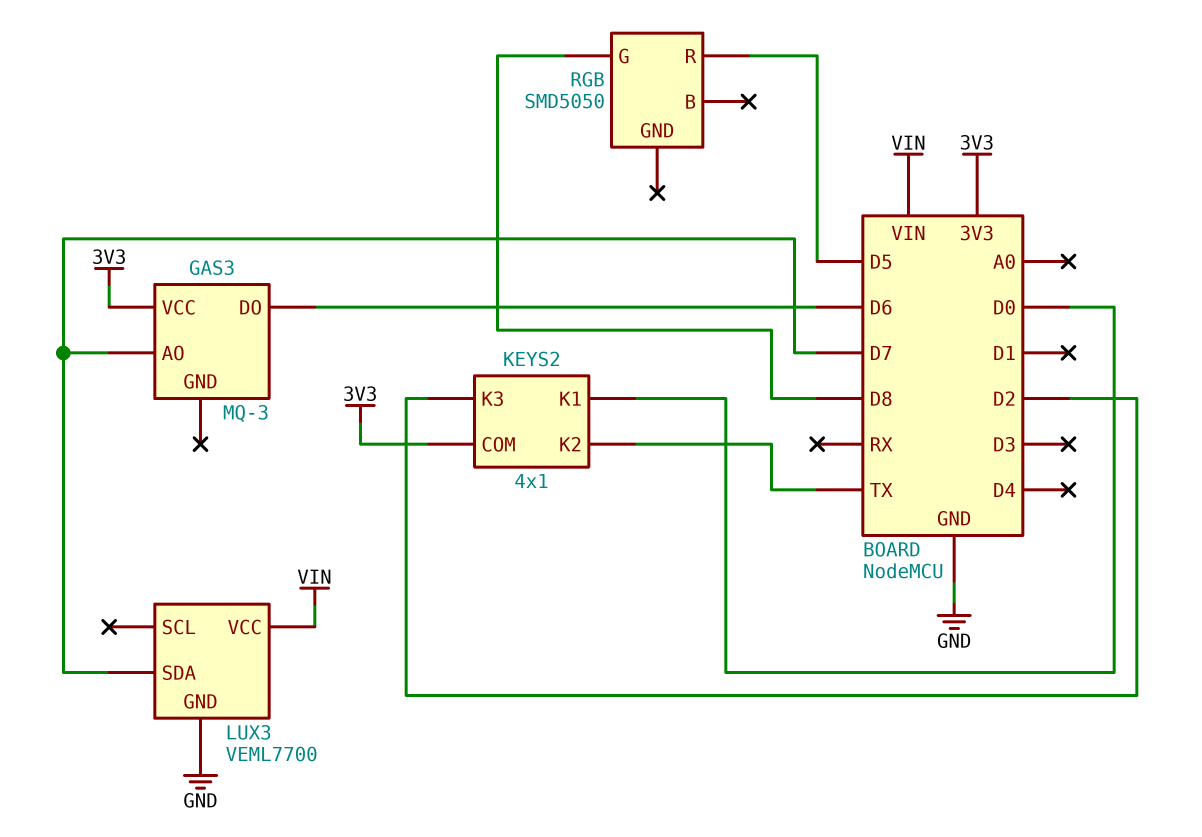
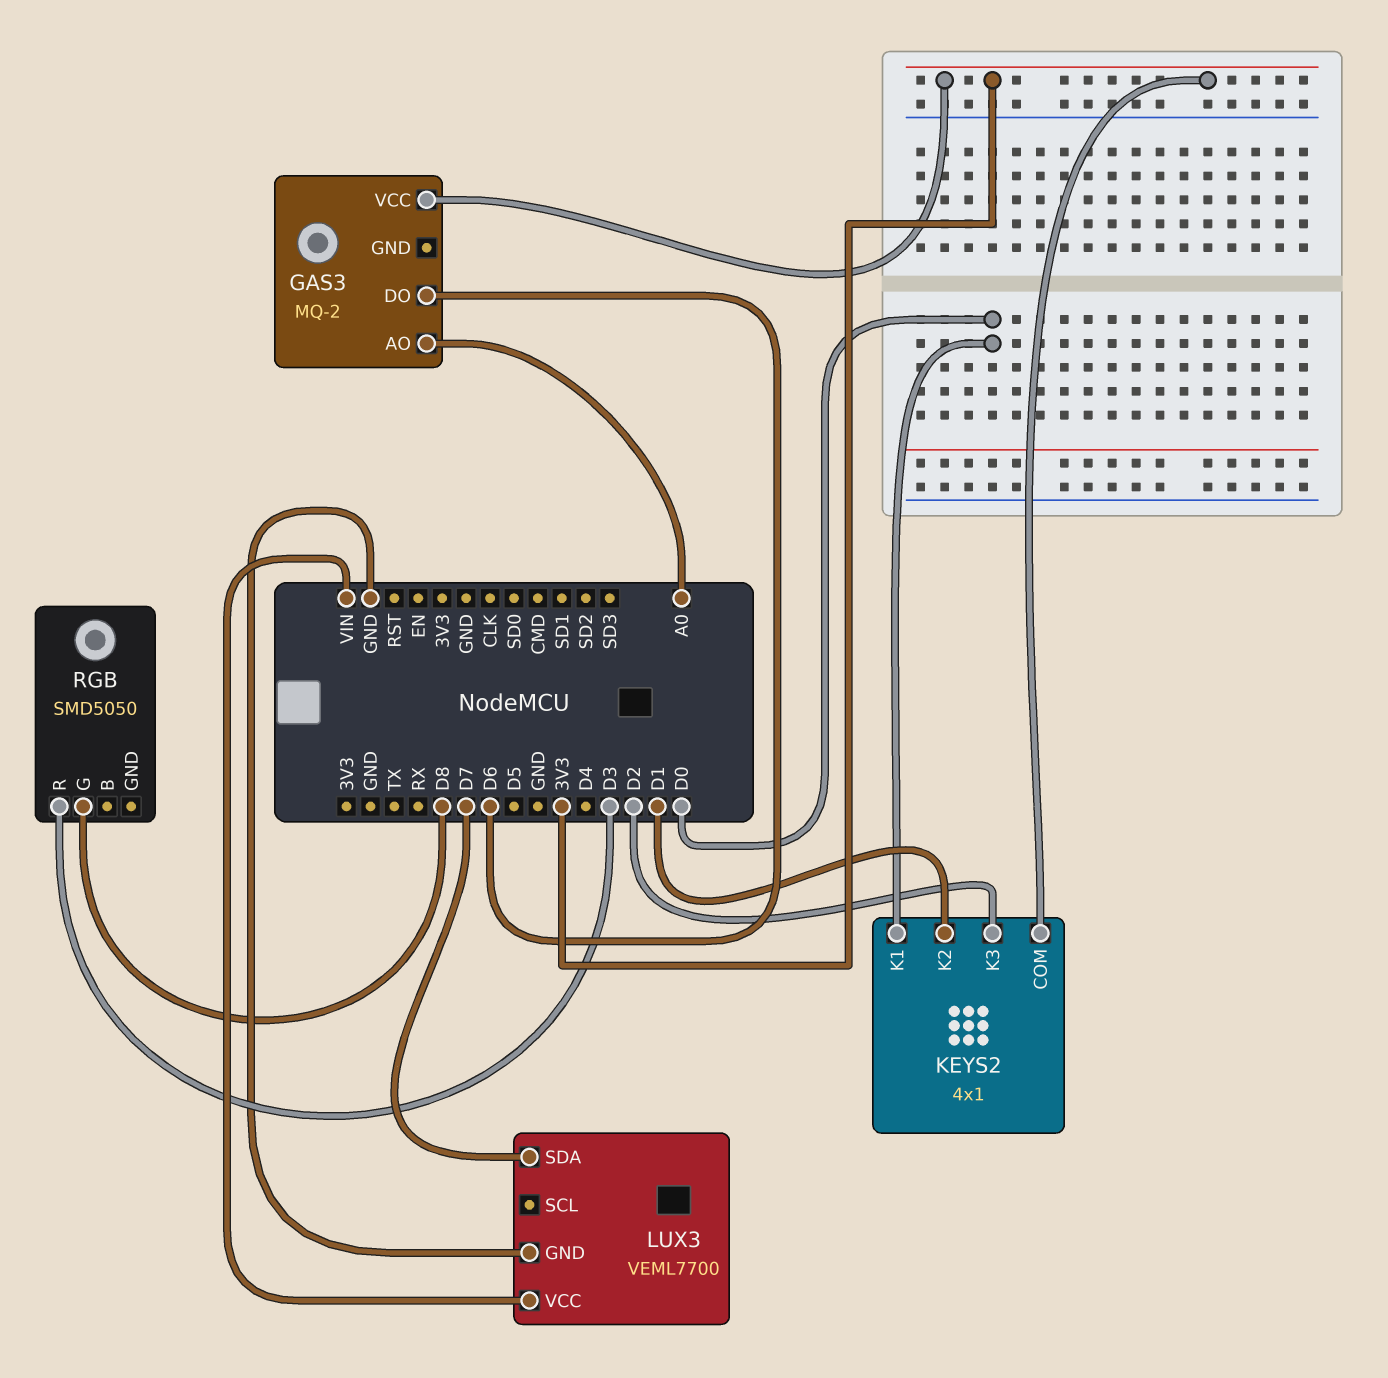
GAS3: MQ-3 -> MQ-2
GAS3 pin AO: D7 -> A0
KEYS2 pin K2: TX -> D1
RGB pin R: D5 -> D3

